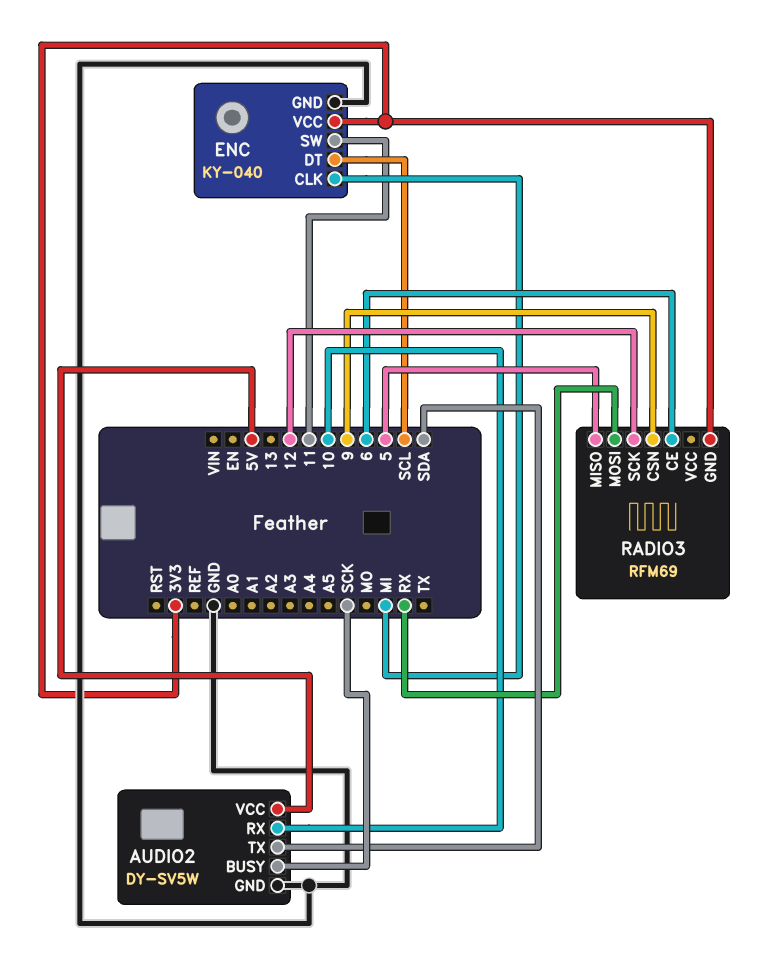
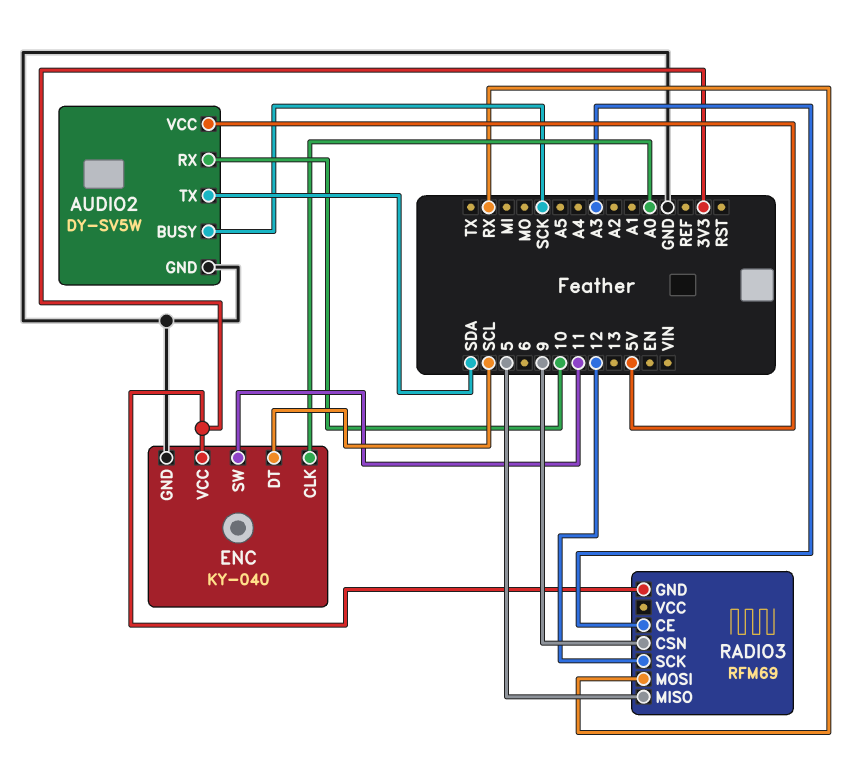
ENC pin CLK: MI -> A0
RADIO3 pin CE: 6 -> A3

